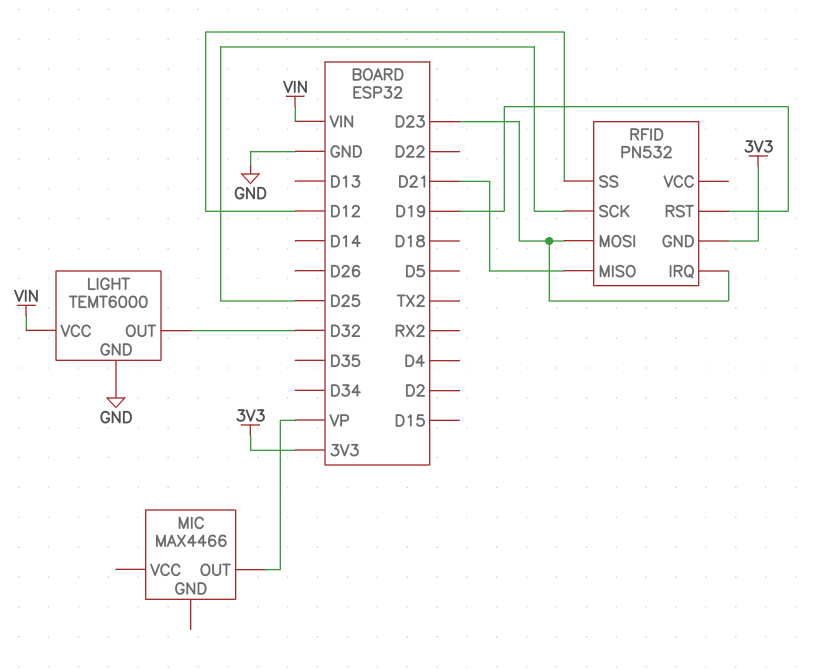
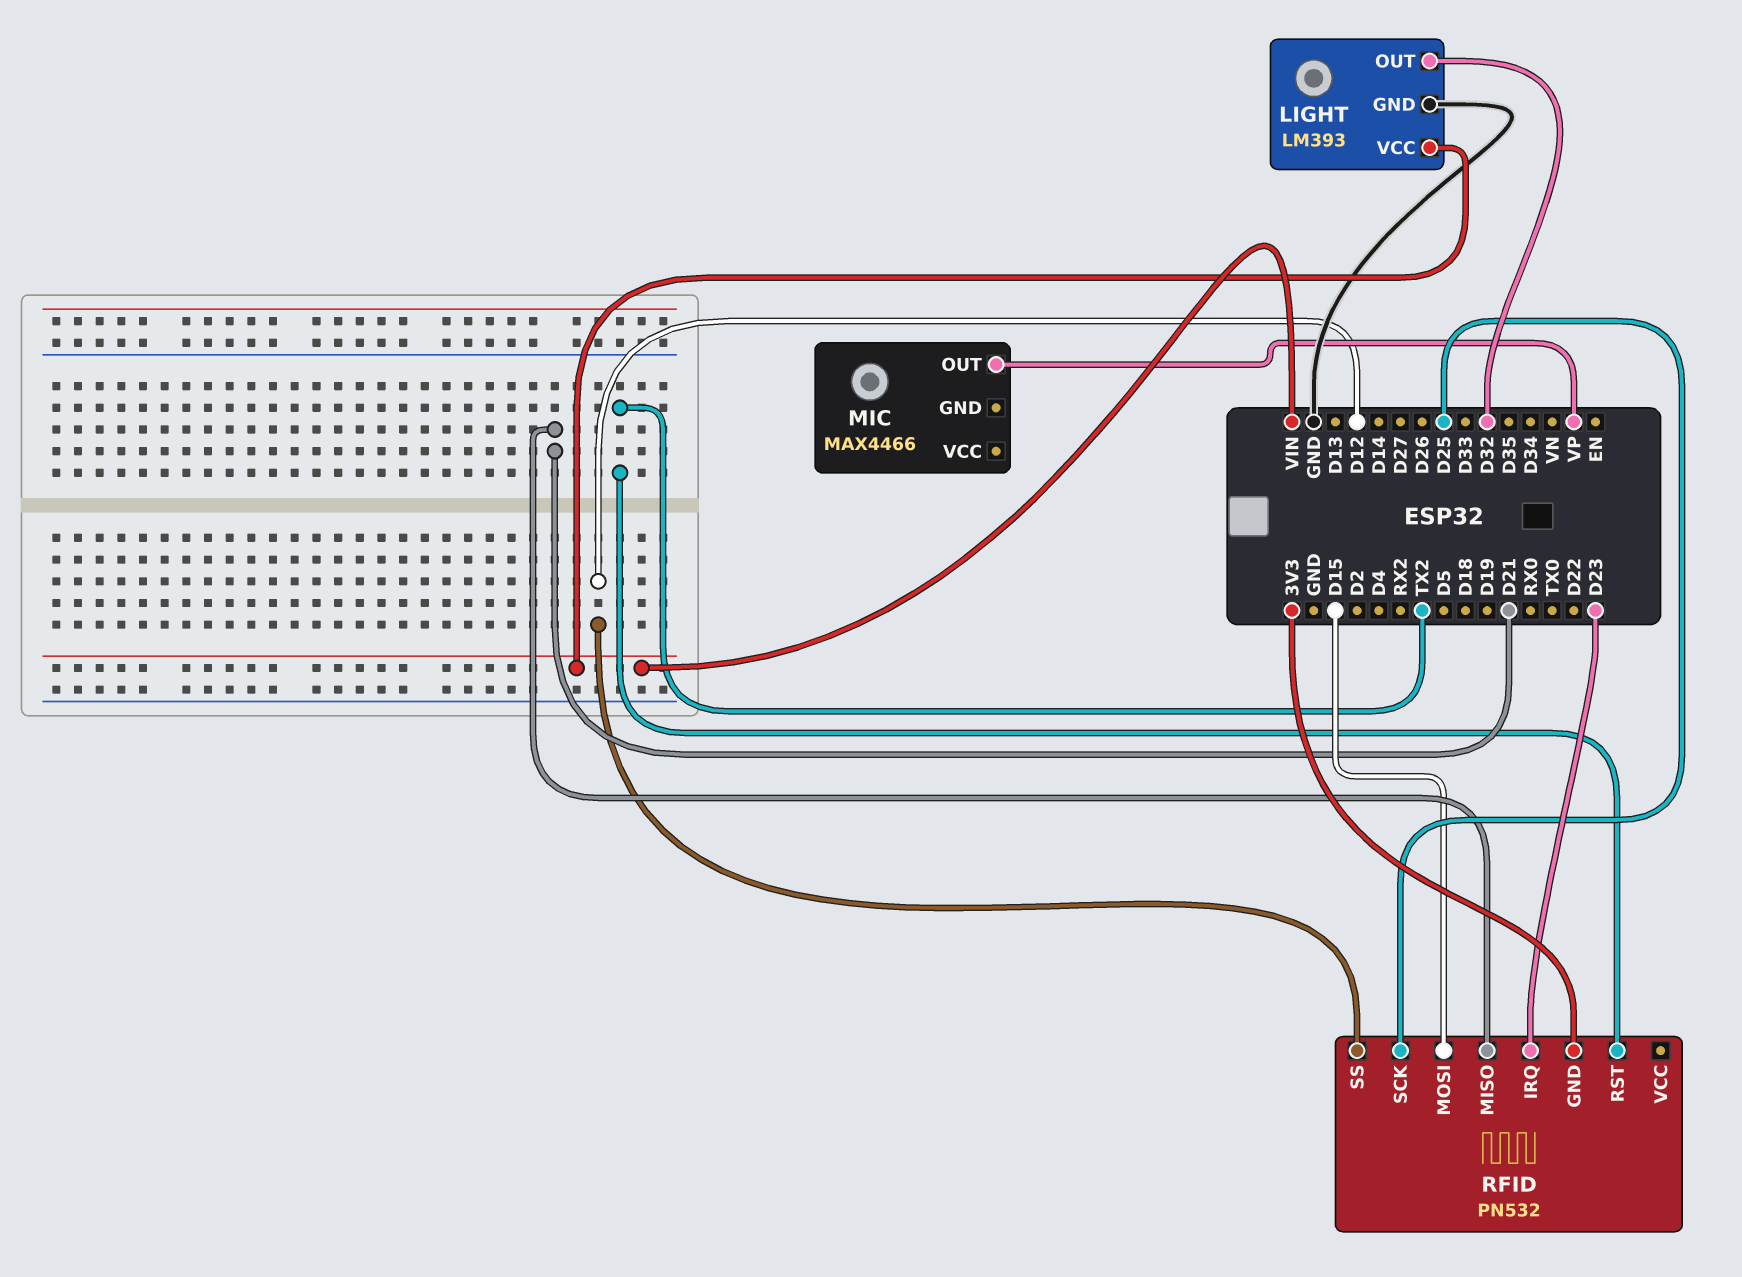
LIGHT: TEMT6000 -> LM393
RFID pin MOSI: D23 -> D15
RFID pin RST: D19 -> TX2

